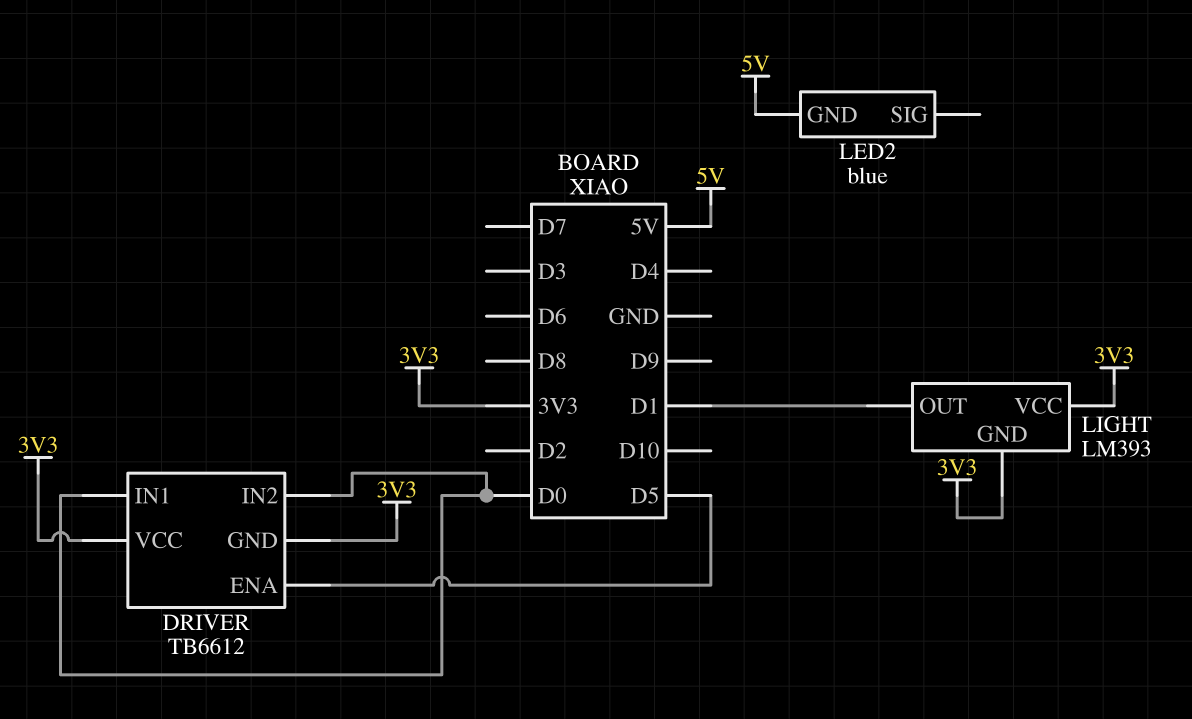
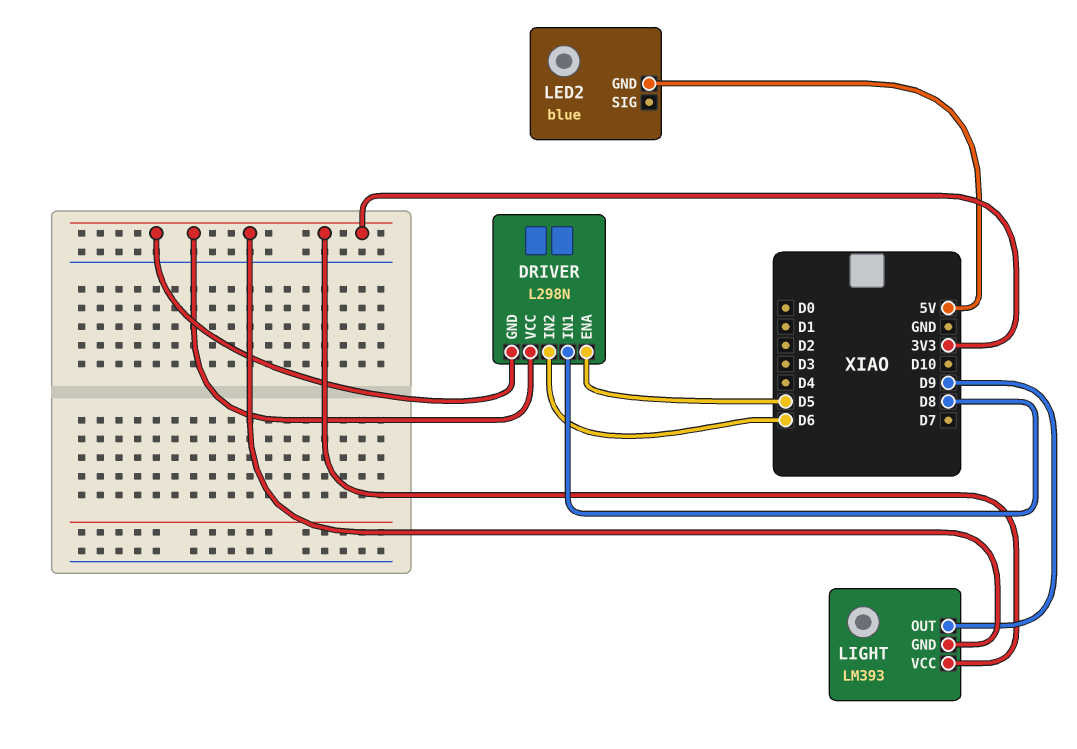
DRIVER: TB6612 -> L298N
DRIVER pin IN1: D0 -> D8
DRIVER pin IN2: D0 -> D6
LIGHT pin OUT: D1 -> D9

